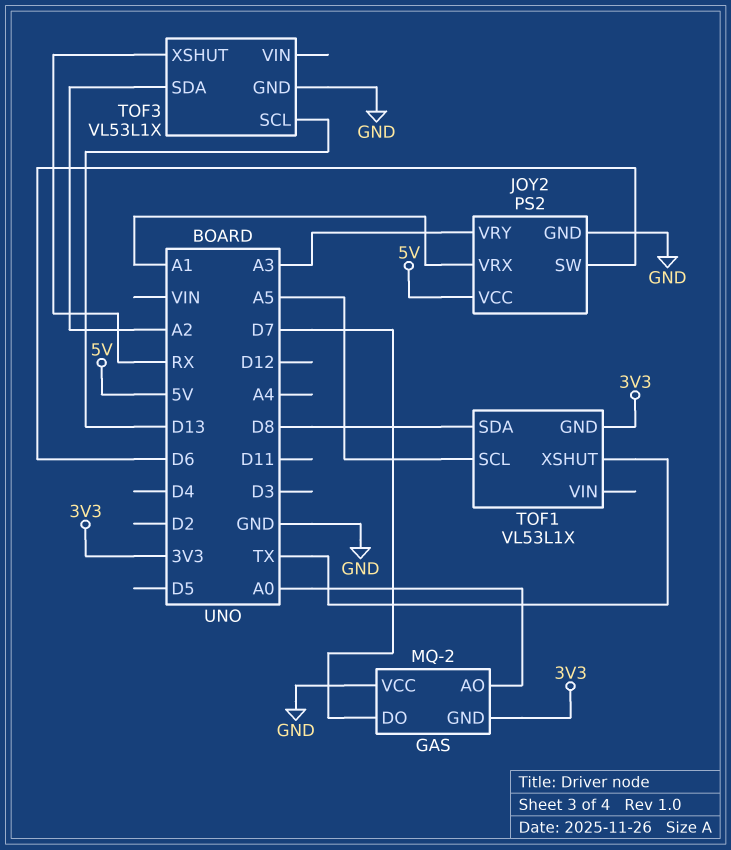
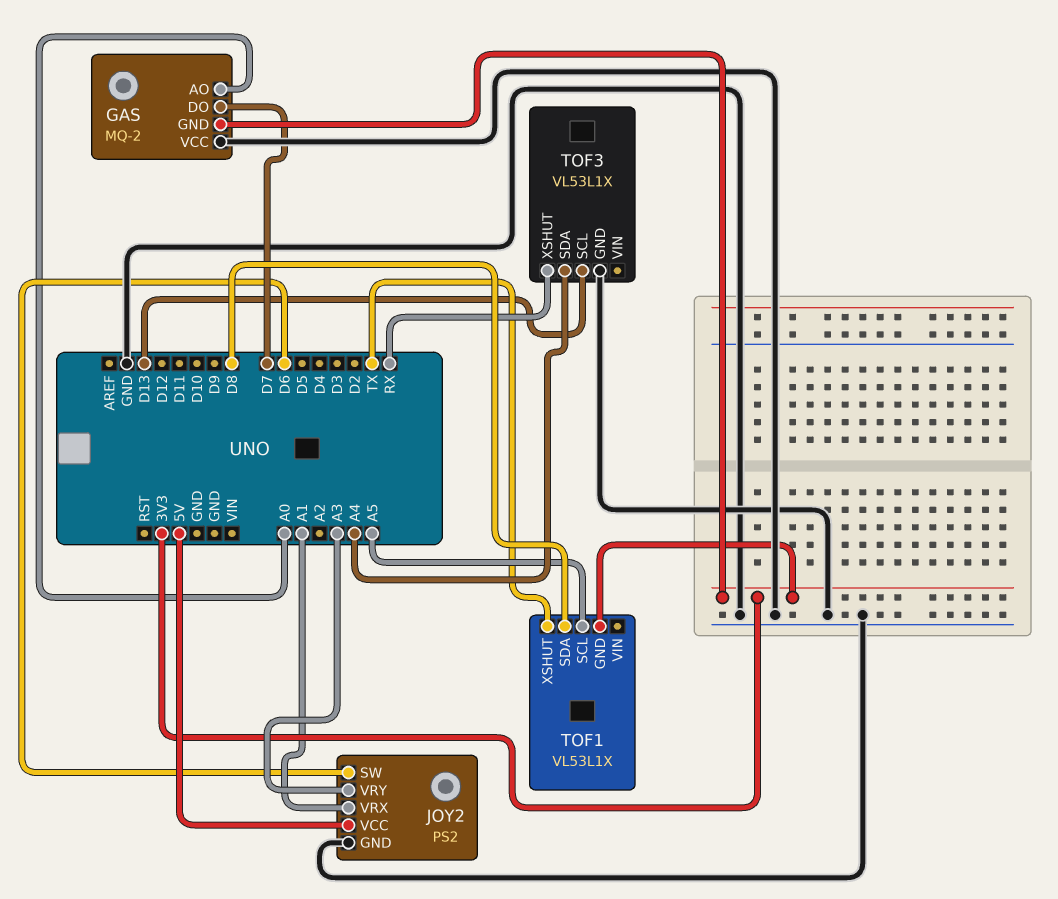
TOF3 pin SDA: A2 -> A4

